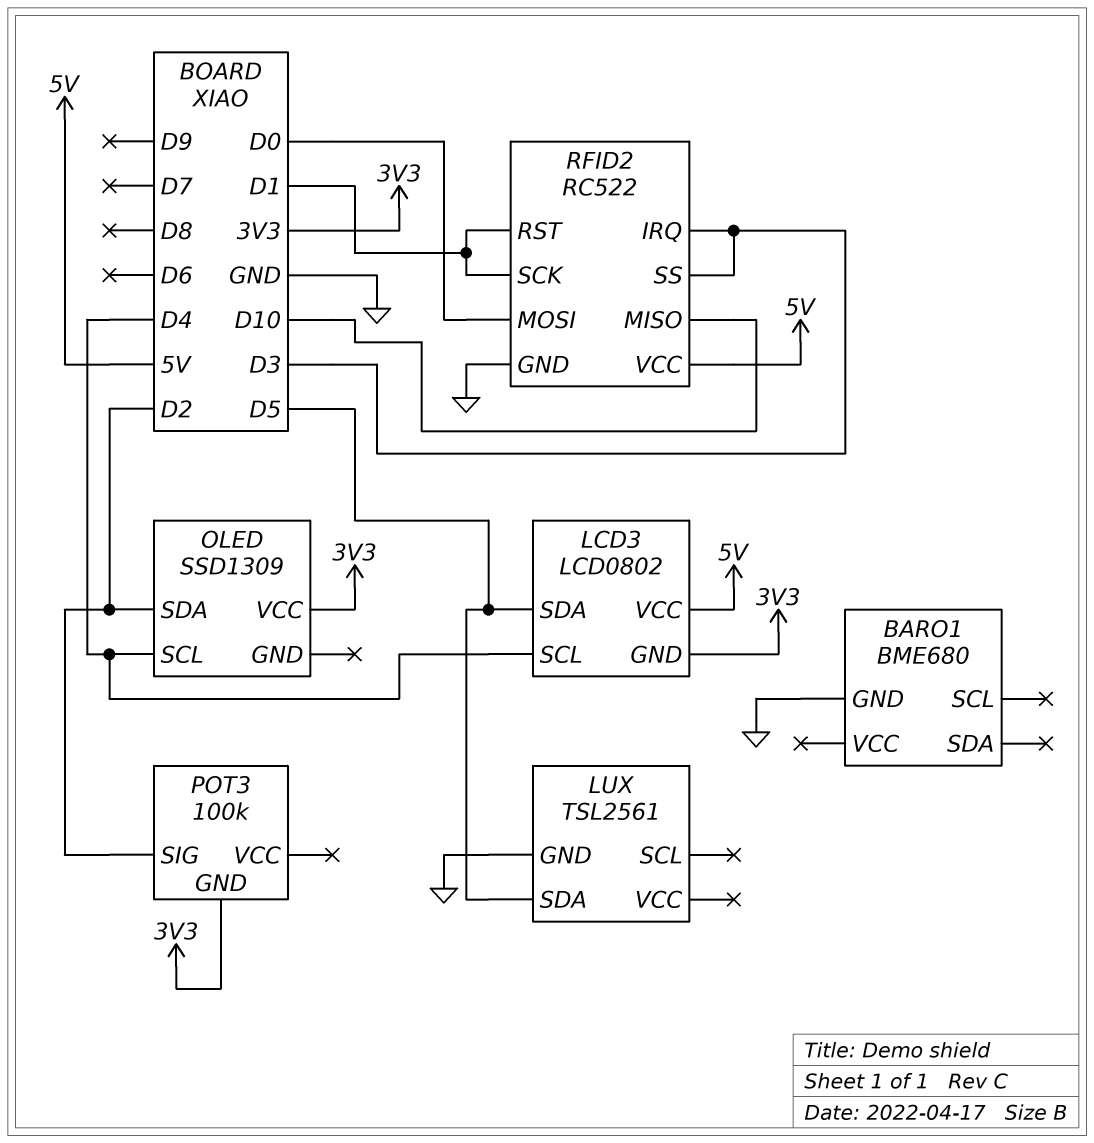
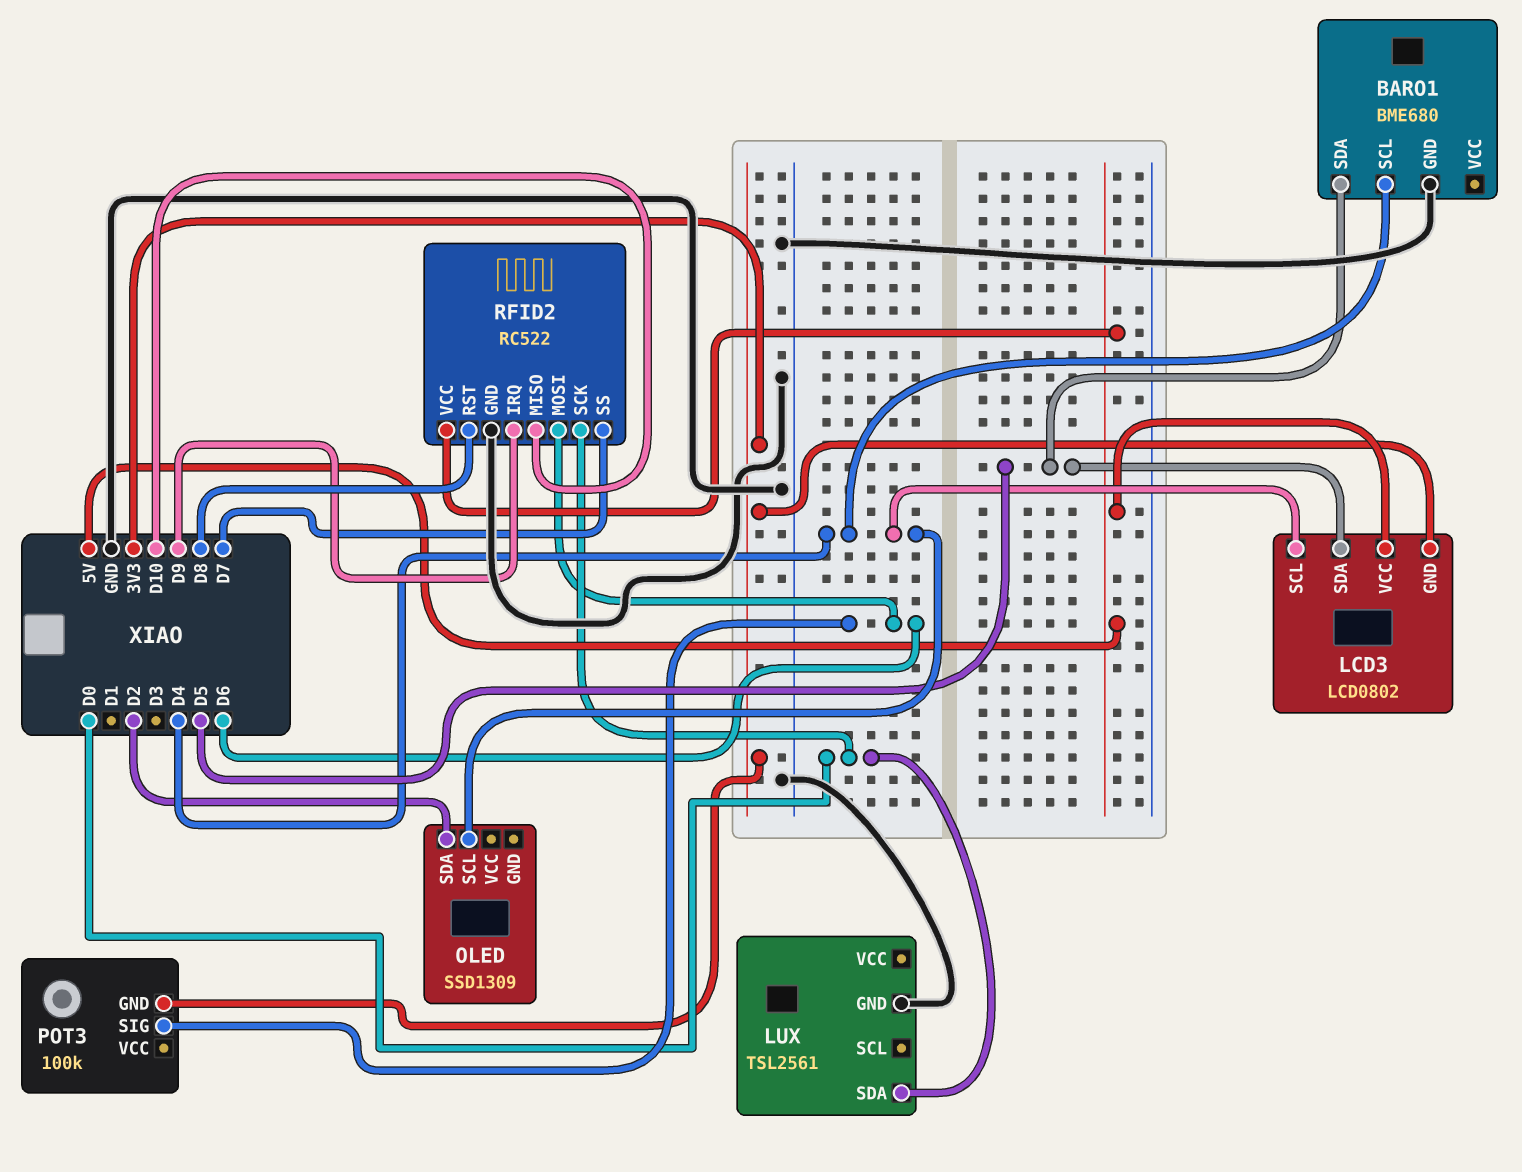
BARO1 pin SCL: none -> D4
BARO1 pin SDA: none -> D5
LUX pin SDA: D5 -> D0
OLED pin VCC: 3V3 -> none
POT3 pin SIG: D2 -> D6
RFID2 pin IRQ: D3 -> D9
RFID2 pin MOSI: D0 -> D6
RFID2 pin RST: D1 -> D8
RFID2 pin SCK: D1 -> D0
RFID2 pin SS: D3 -> D7

